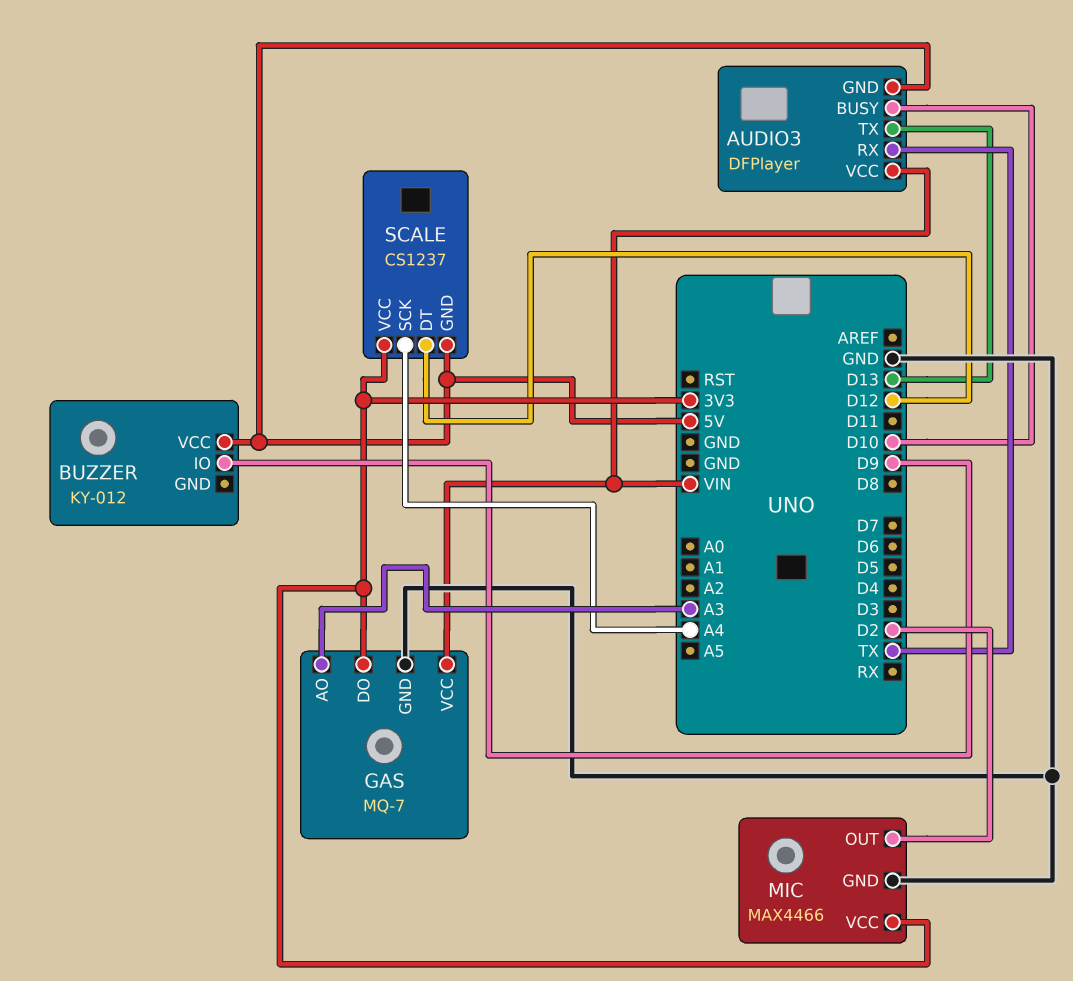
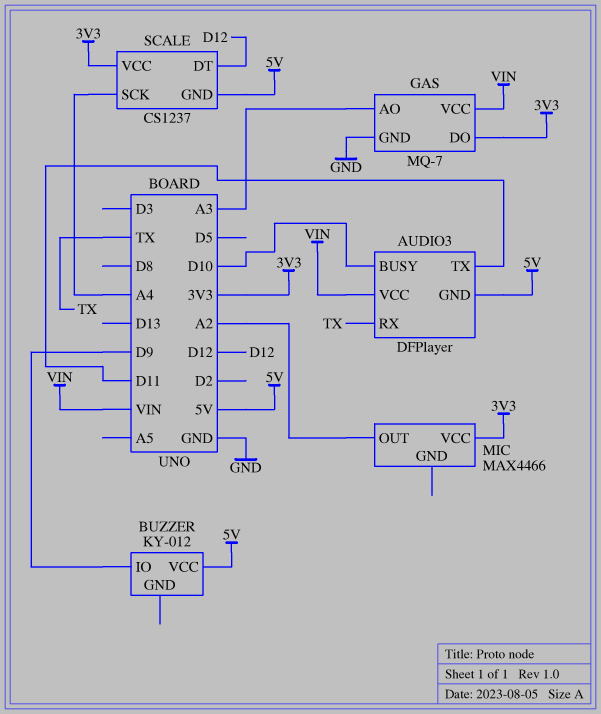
AUDIO3 pin TX: D13 -> D11
MIC pin GND: GND -> none
MIC pin OUT: D2 -> A2

